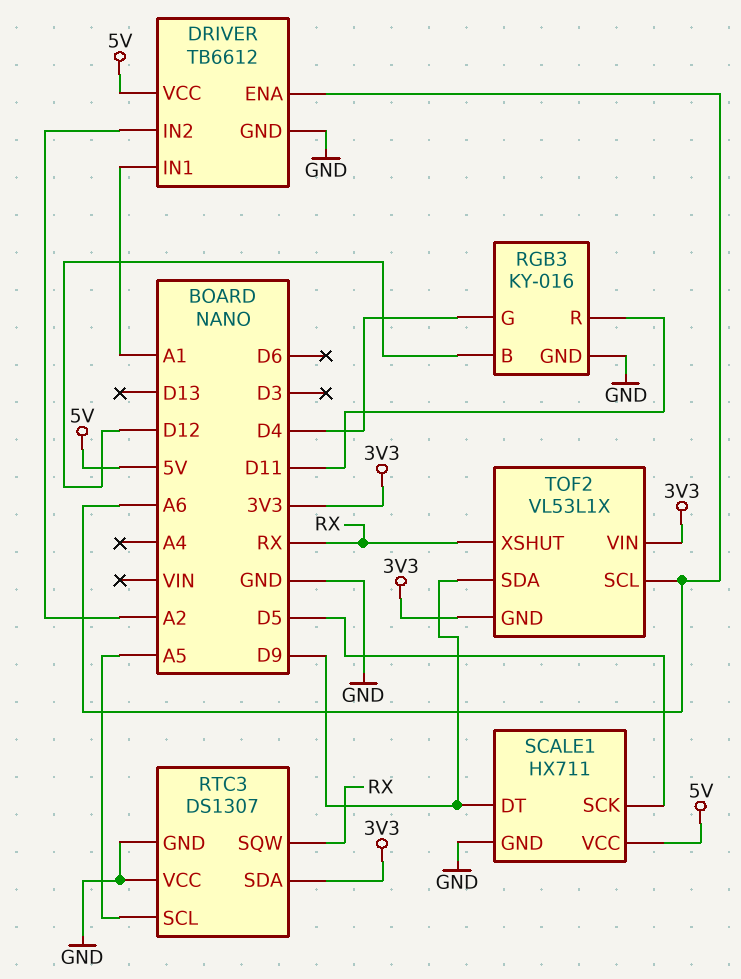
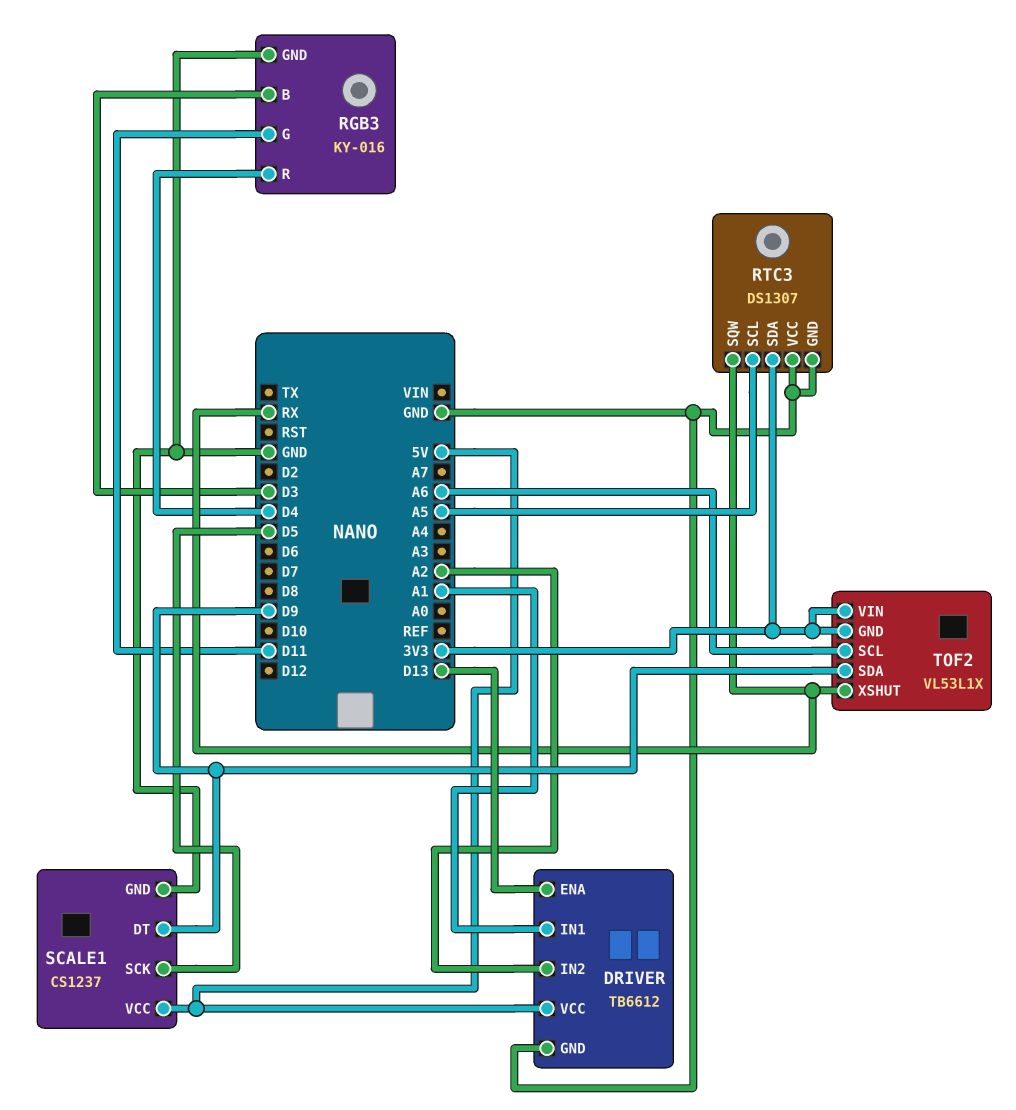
DRIVER pin ENA: A6 -> D13
RGB3 pin B: D12 -> D3
RGB3 pin G: D4 -> D11
RGB3 pin R: D11 -> D4
SCALE1: HX711 -> CS1237

